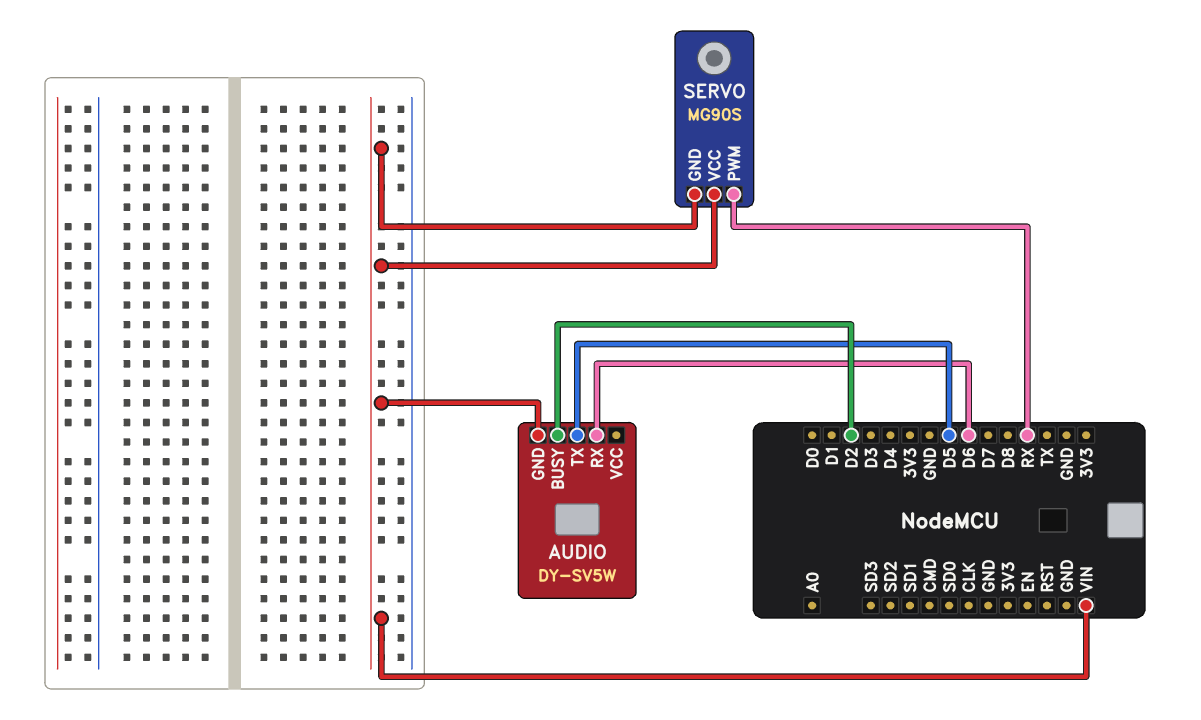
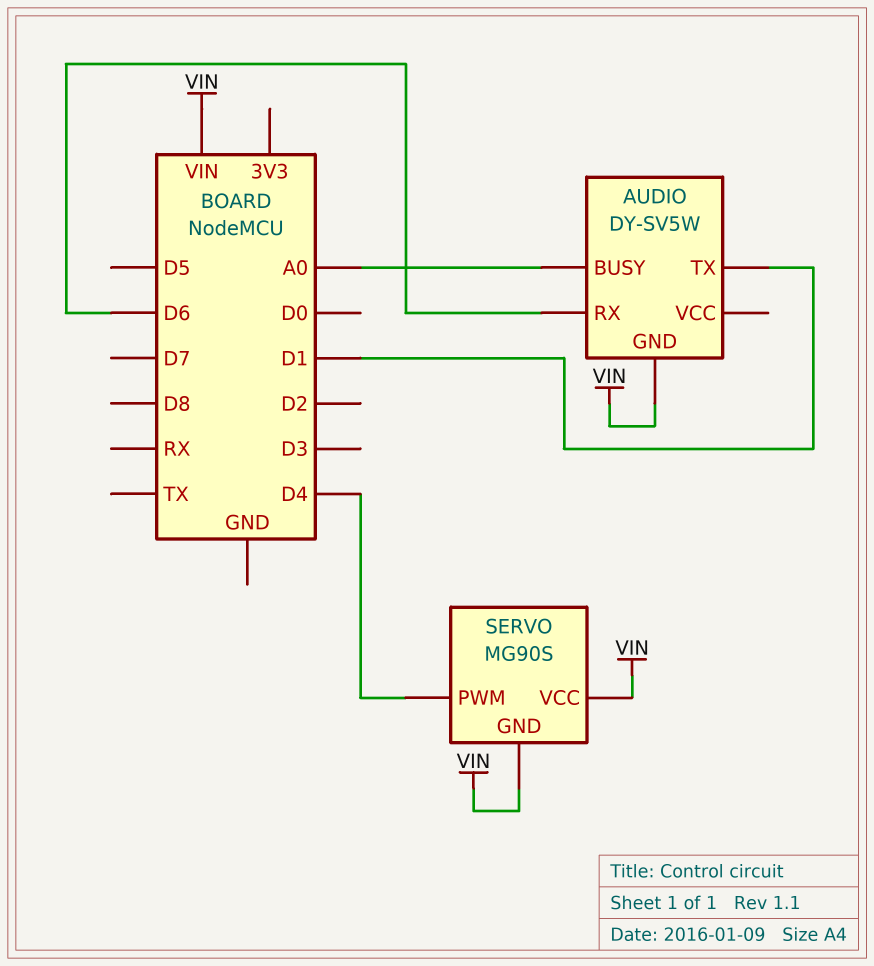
AUDIO pin BUSY: D2 -> A0
AUDIO pin TX: D5 -> D1
SERVO pin PWM: RX -> D4

